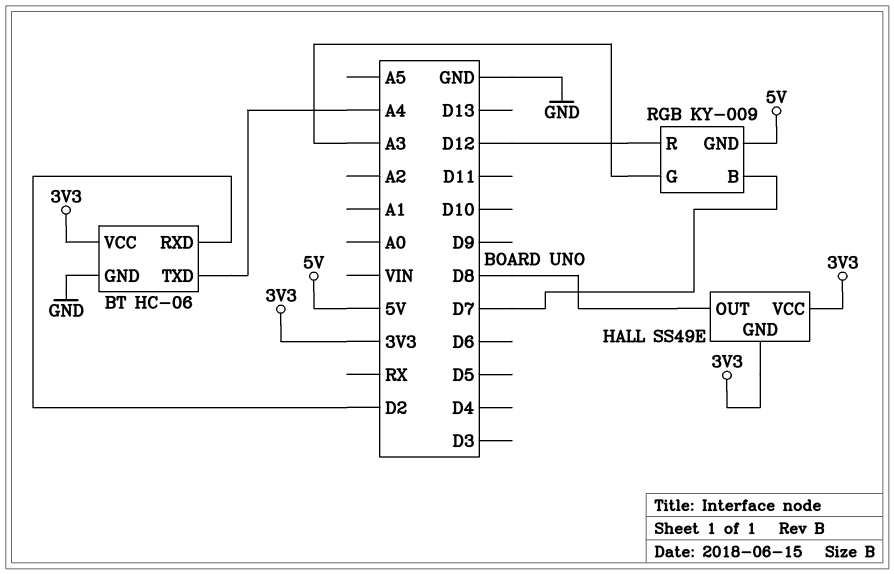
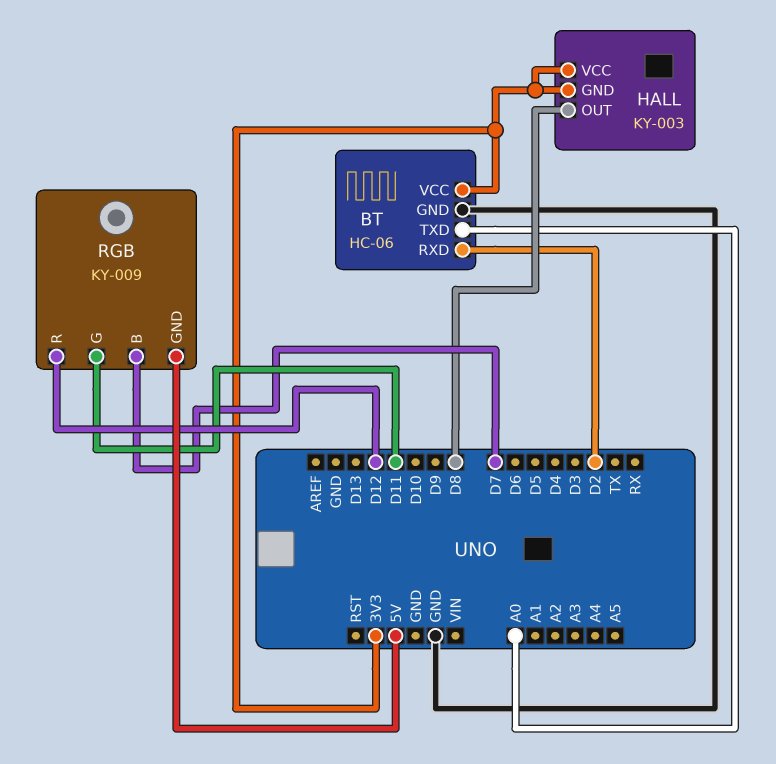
BT pin TXD: A4 -> A0
HALL: SS49E -> KY-003
RGB pin G: A3 -> D11

